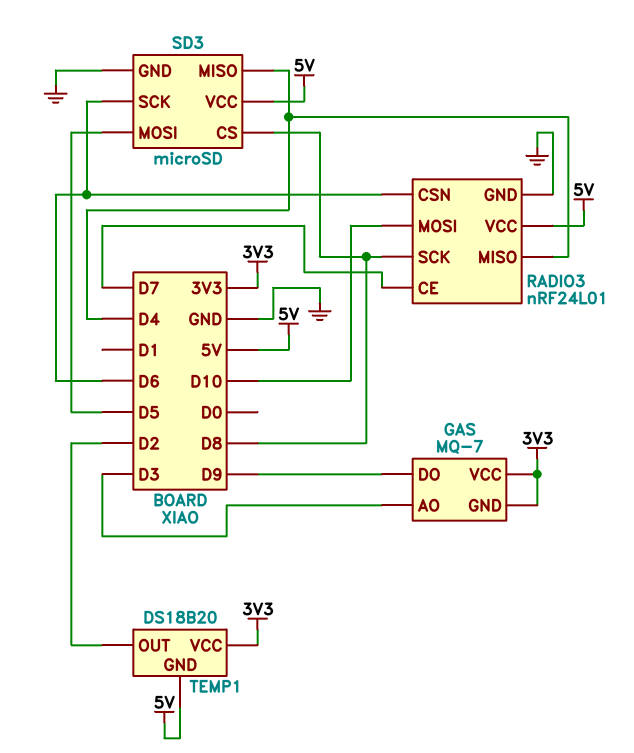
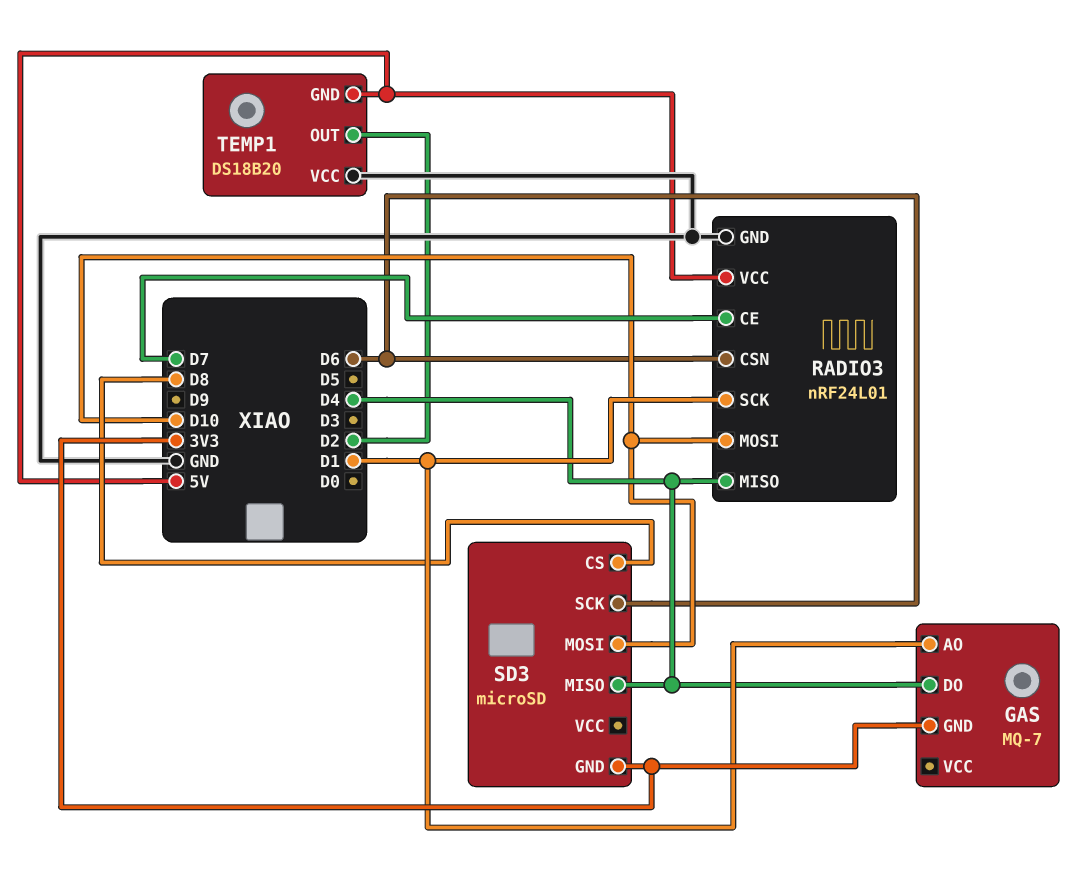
GAS pin AO: D3 -> D1
GAS pin DO: D9 -> D4
GAS pin VCC: 3V3 -> none
RADIO3 pin SCK: D8 -> D1
SD3 pin GND: GND -> 3V3
SD3 pin MOSI: D5 -> D10
SD3 pin VCC: 5V -> none
TEMP1 pin VCC: 3V3 -> GND

